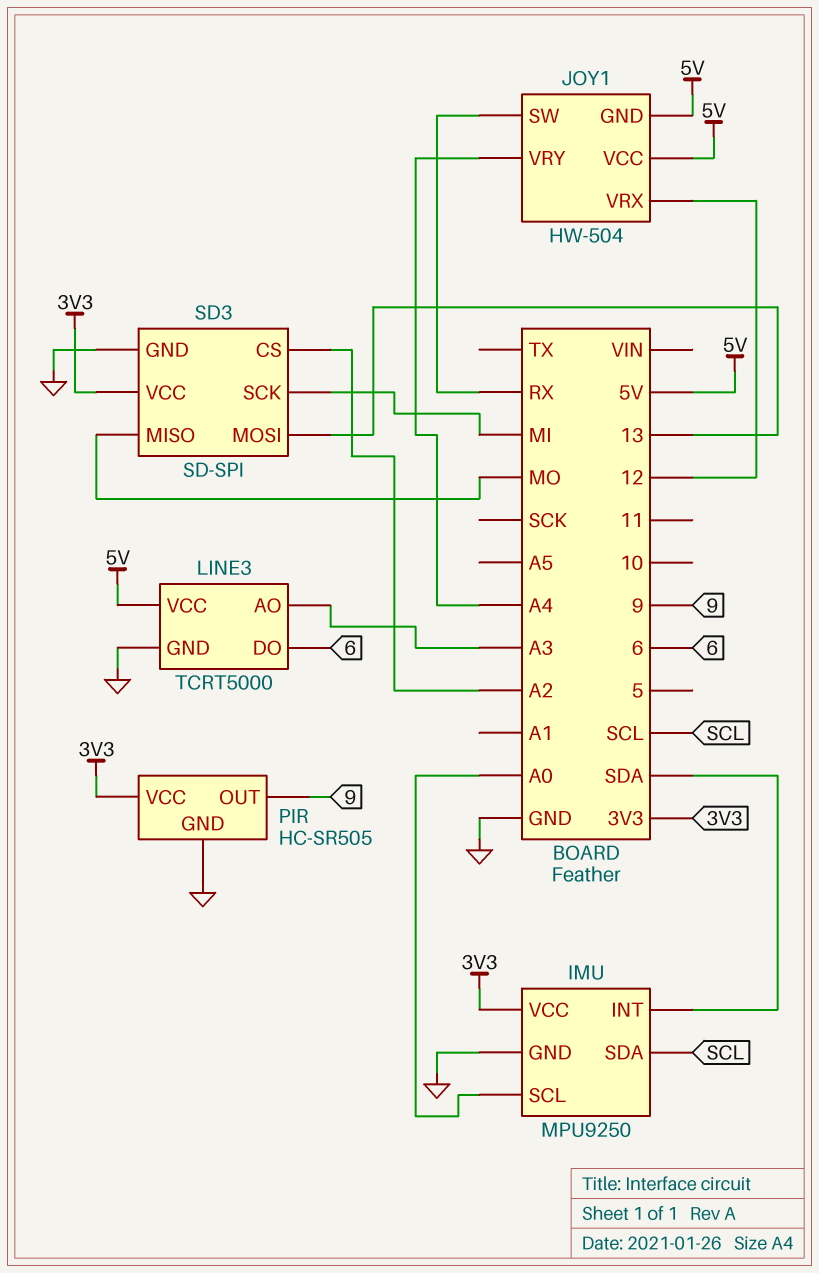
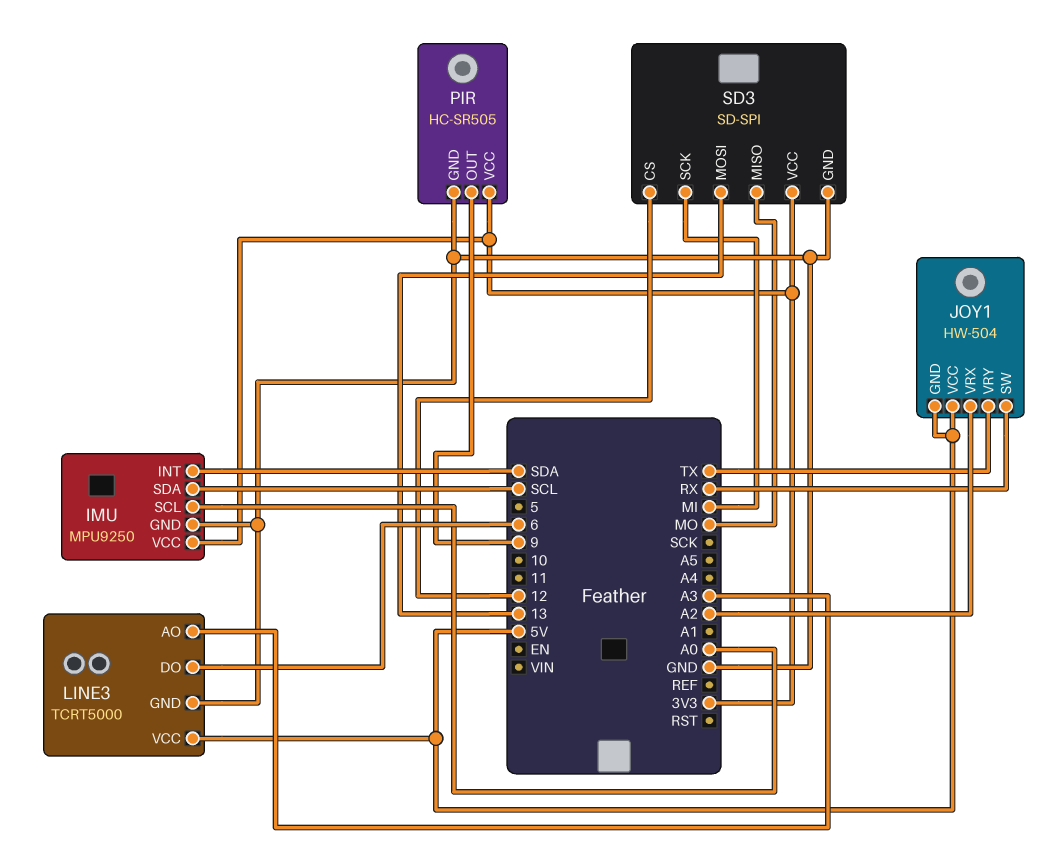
JOY1 pin VRX: 12 -> A2
JOY1 pin VRY: A4 -> TX
SD3 pin CS: A2 -> 12

